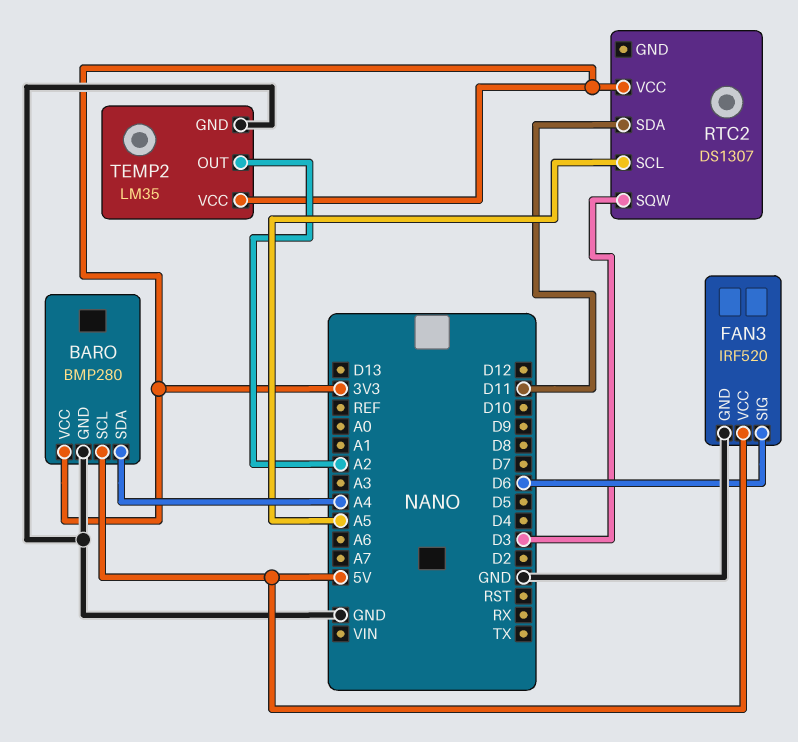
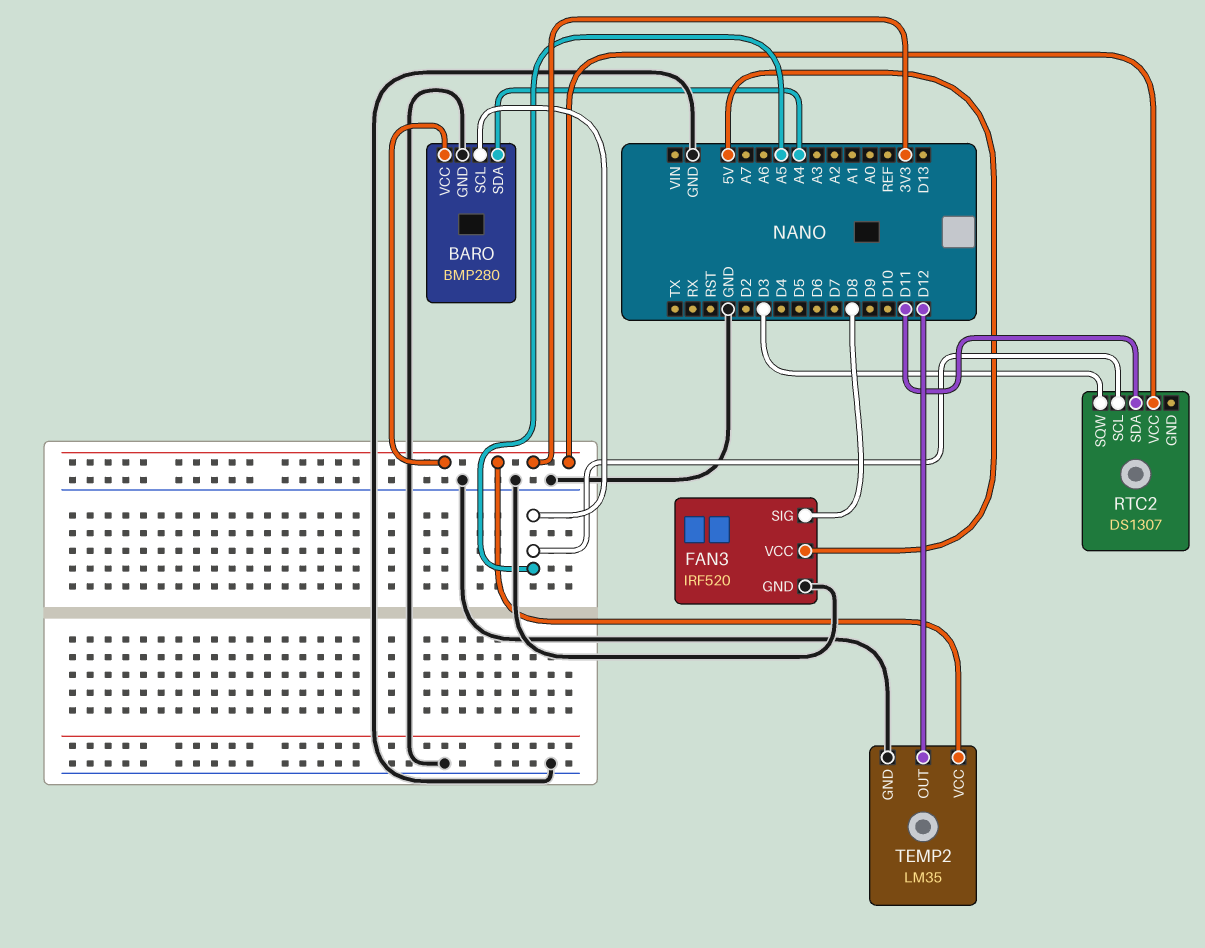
BARO pin SCL: 5V -> A5
FAN3 pin SIG: D6 -> D8
TEMP2 pin OUT: A2 -> D12

